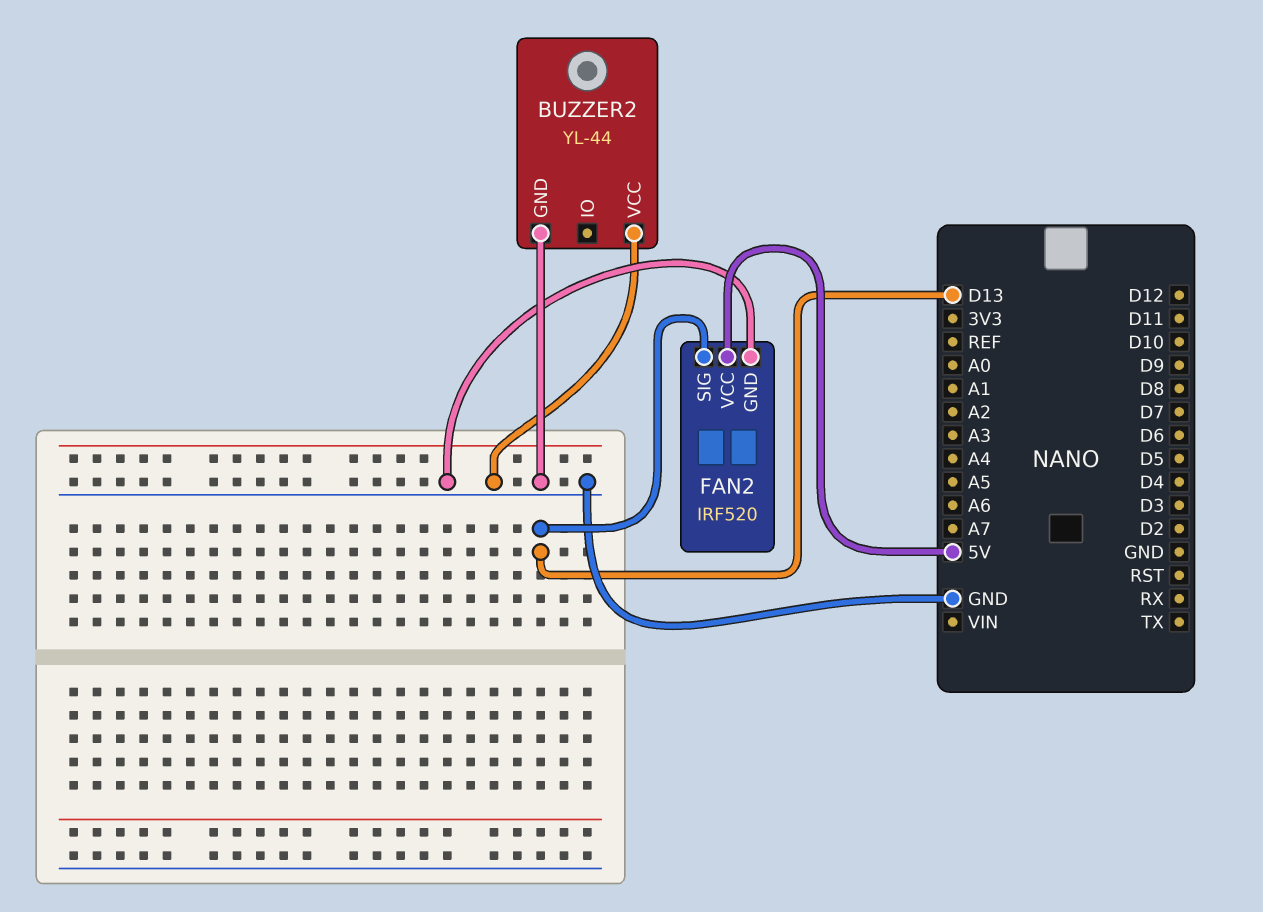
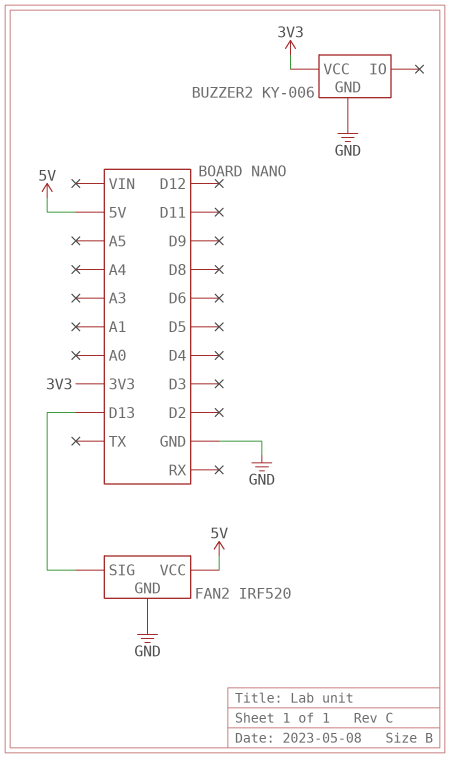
BUZZER2: YL-44 -> KY-006
BUZZER2 pin VCC: GND -> 3V3

